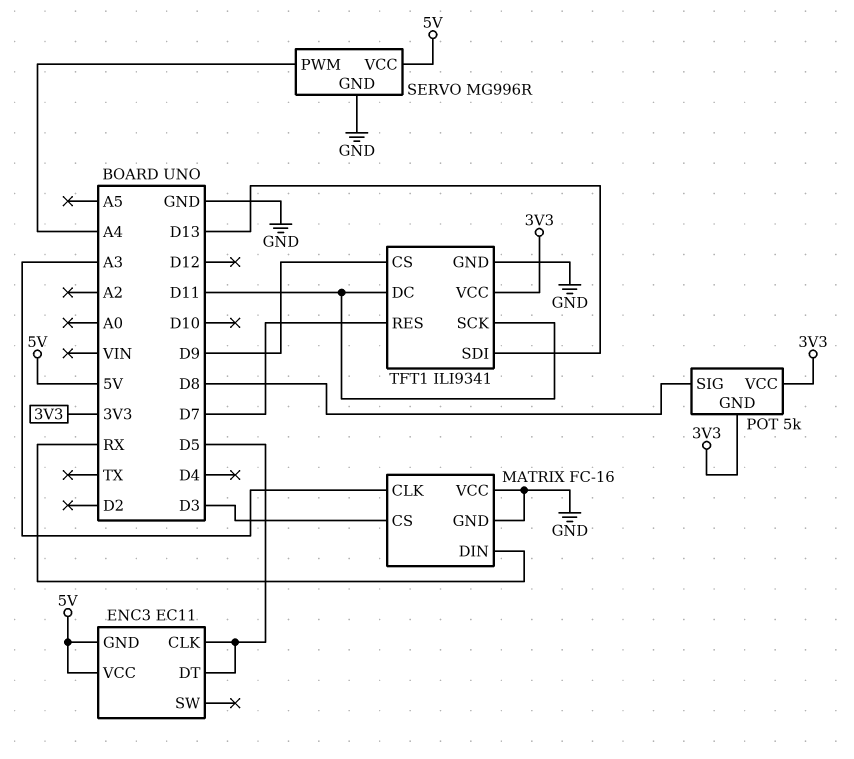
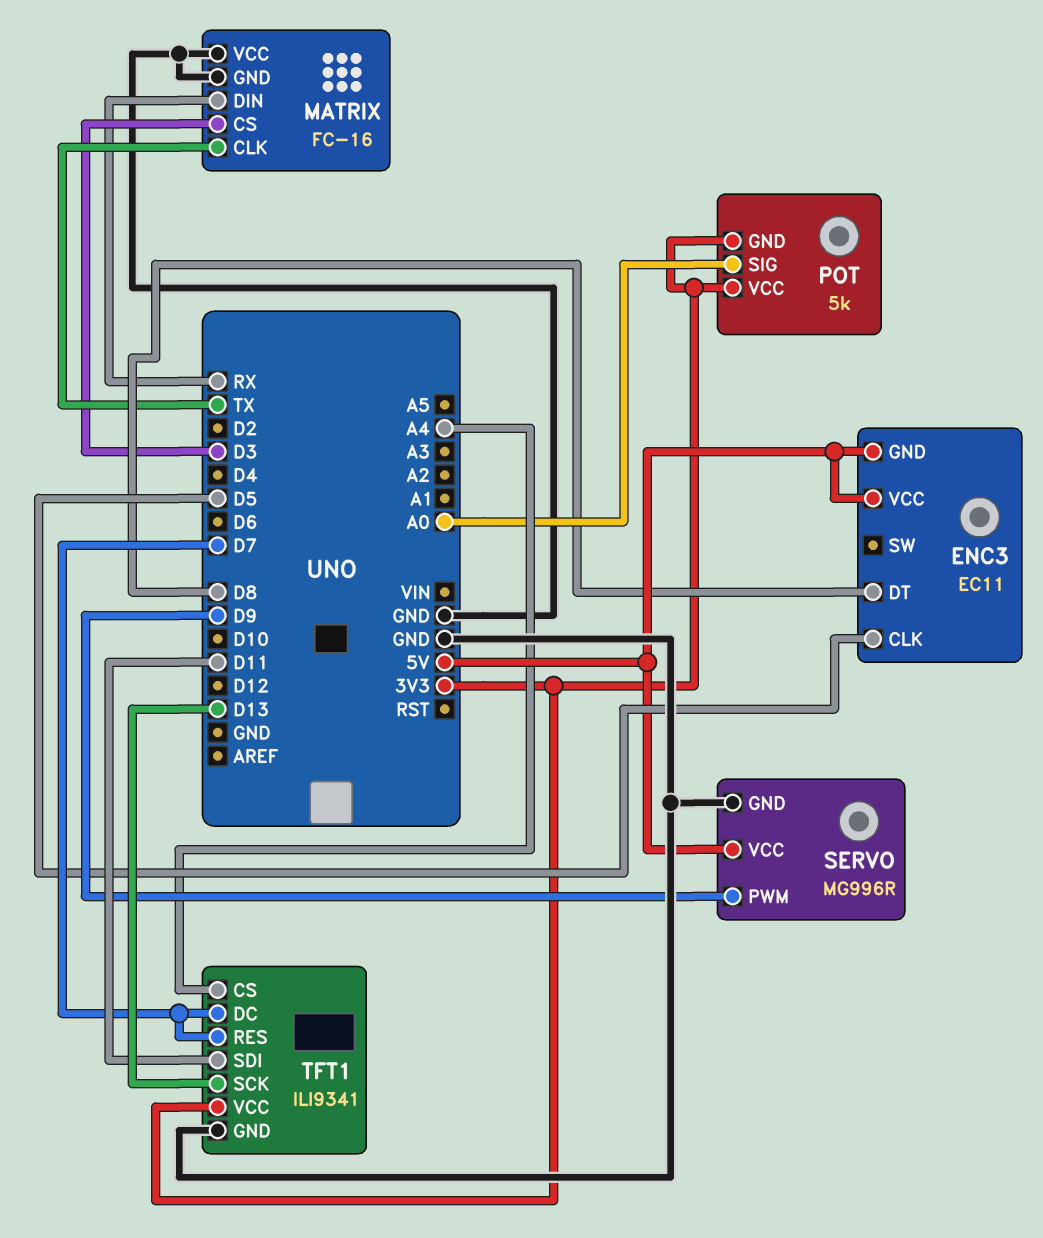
ENC3 pin DT: D5 -> D8
MATRIX pin CLK: A3 -> TX
POT pin SIG: D8 -> A0
SERVO pin PWM: A4 -> D9
TFT1 pin CS: D9 -> A4
TFT1 pin DC: D11 -> D7
TFT1 pin SCK: D11 -> D13
TFT1 pin SDI: D13 -> D11

